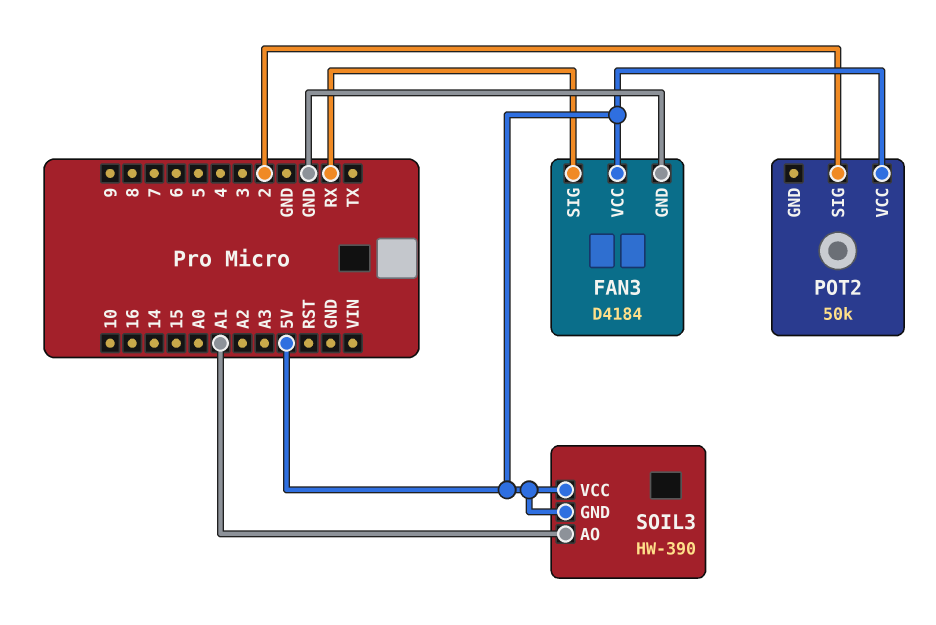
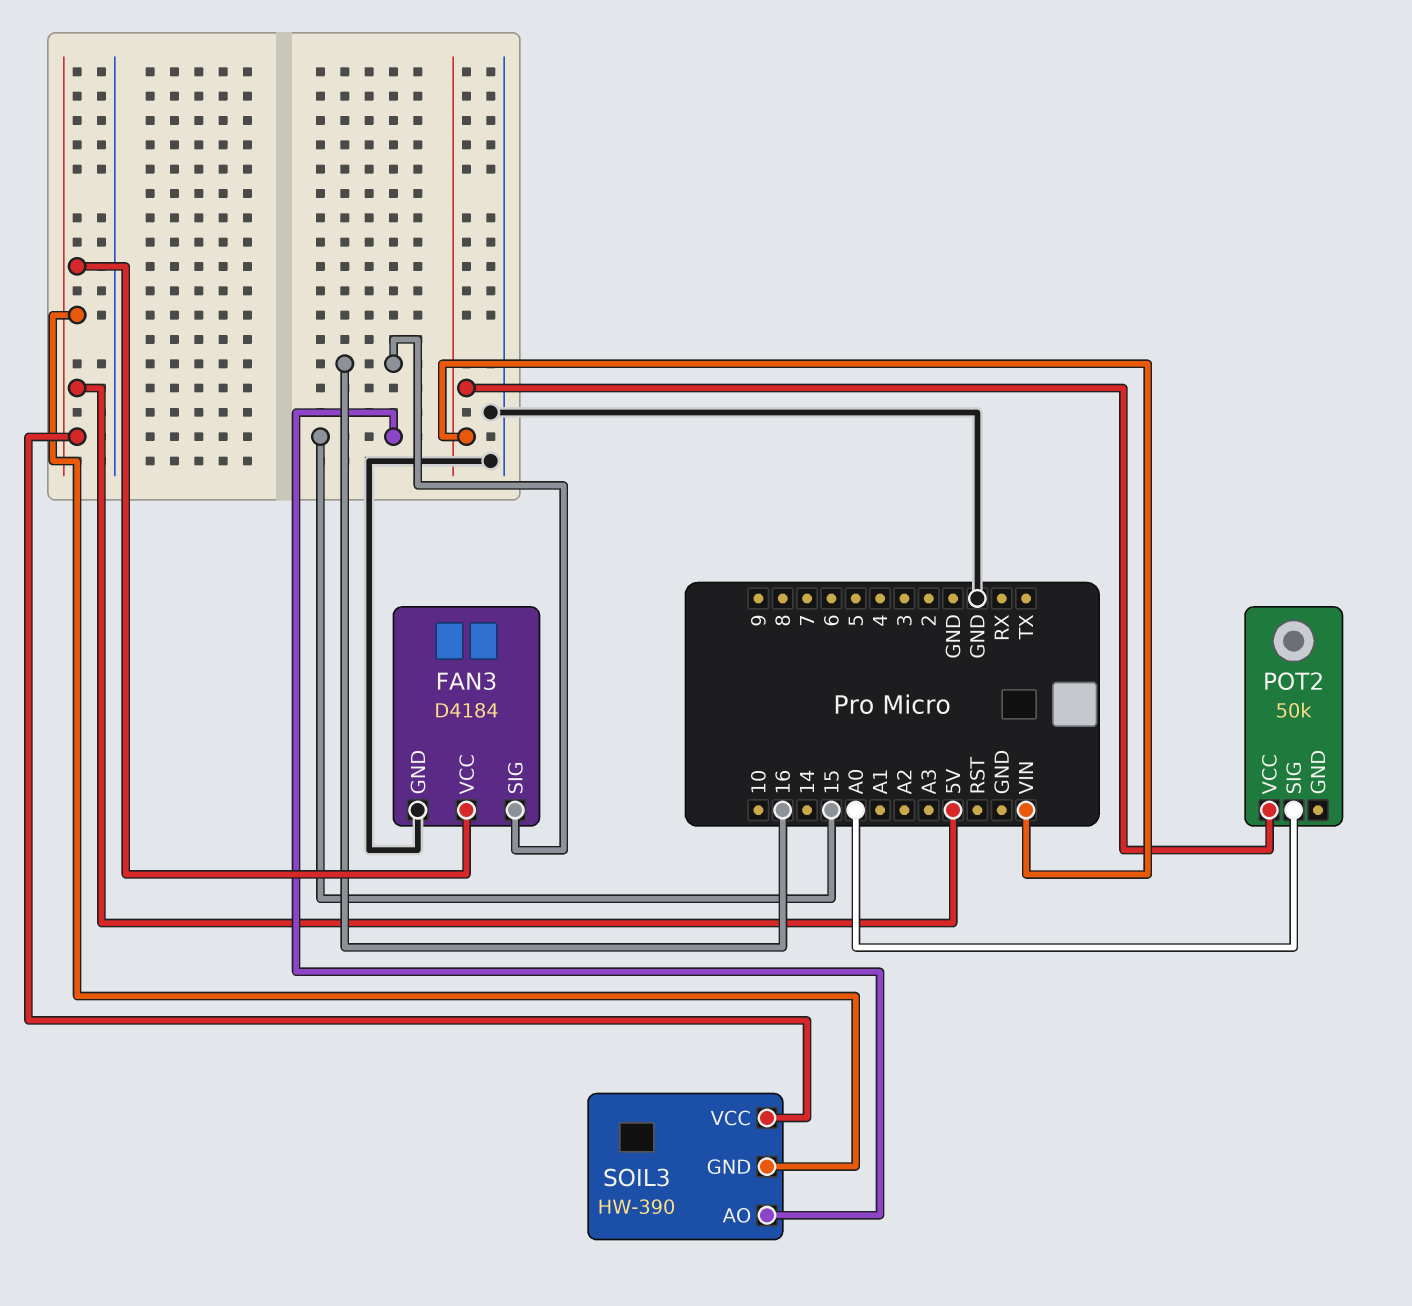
FAN3 pin SIG: RX -> 16
POT2 pin SIG: 2 -> A0
POT2 pin VCC: 5V -> VIN
SOIL3 pin AO: A1 -> 15

